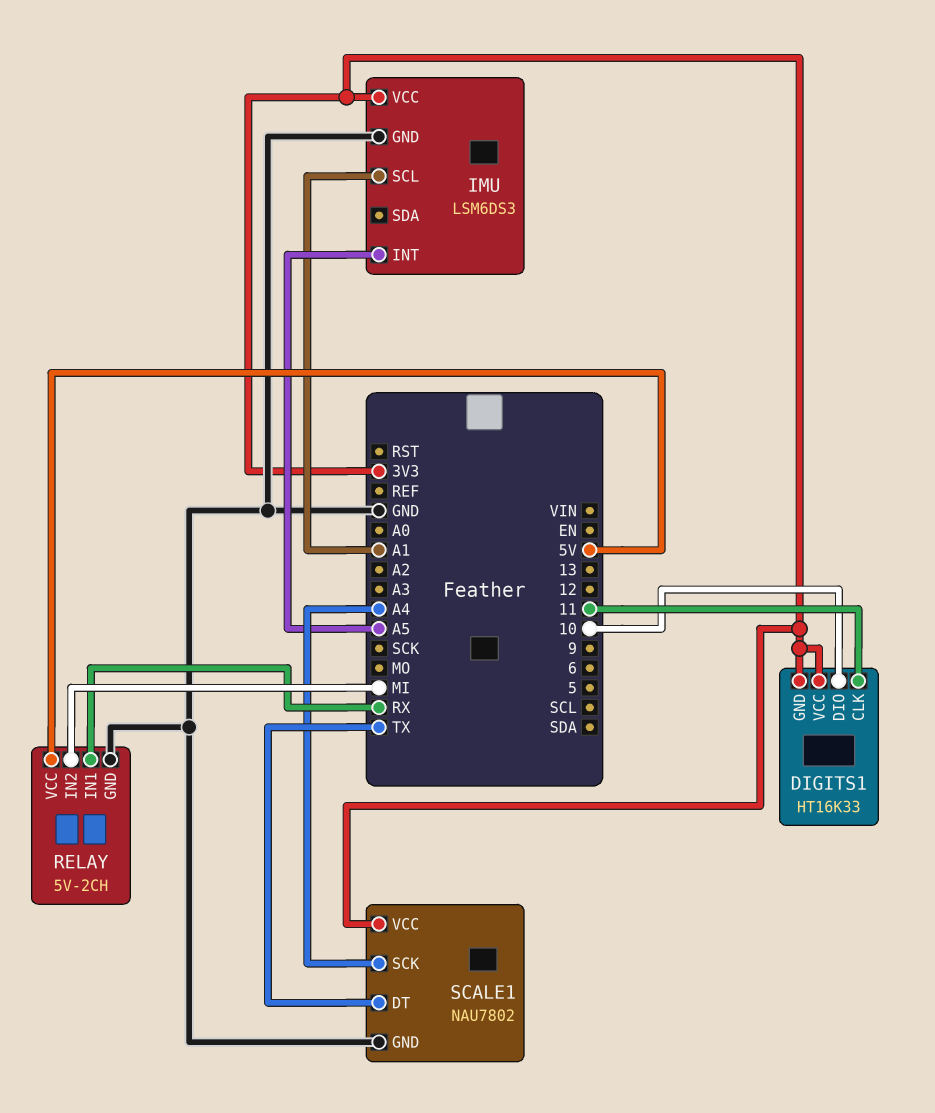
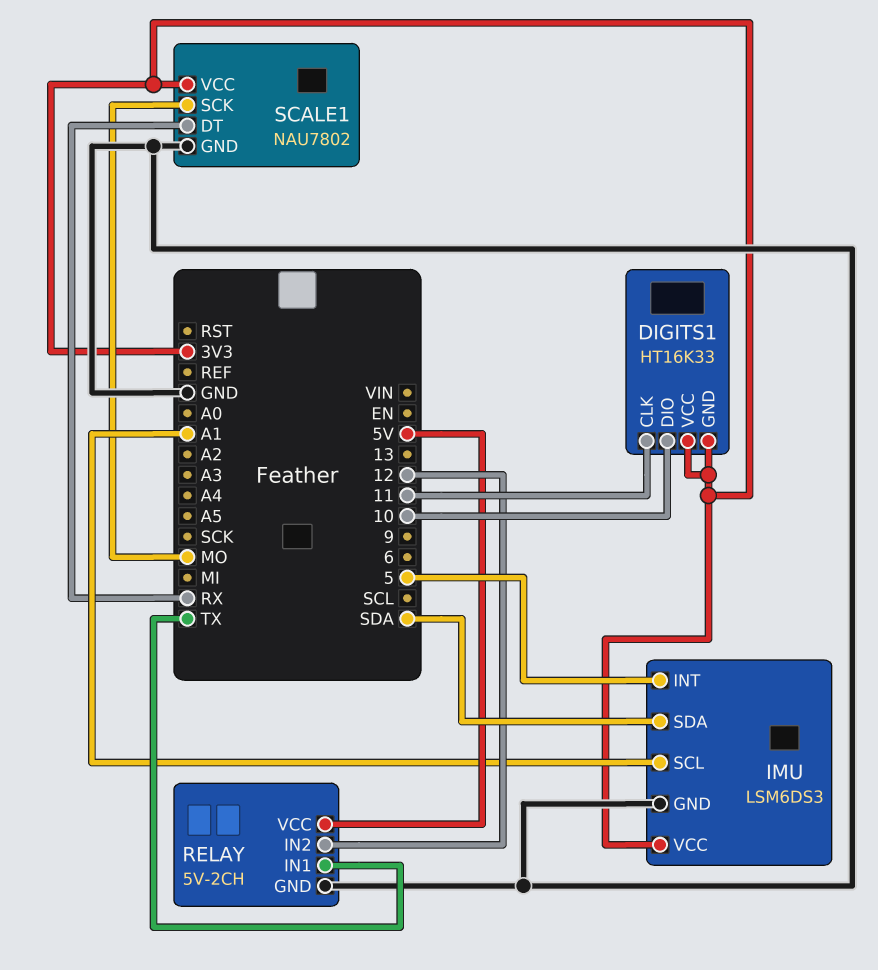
IMU pin INT: A5 -> 5
IMU pin SDA: none -> SDA
RELAY pin IN1: RX -> TX
RELAY pin IN2: MI -> 12
SCALE1 pin DT: TX -> RX
SCALE1 pin SCK: A4 -> MO

